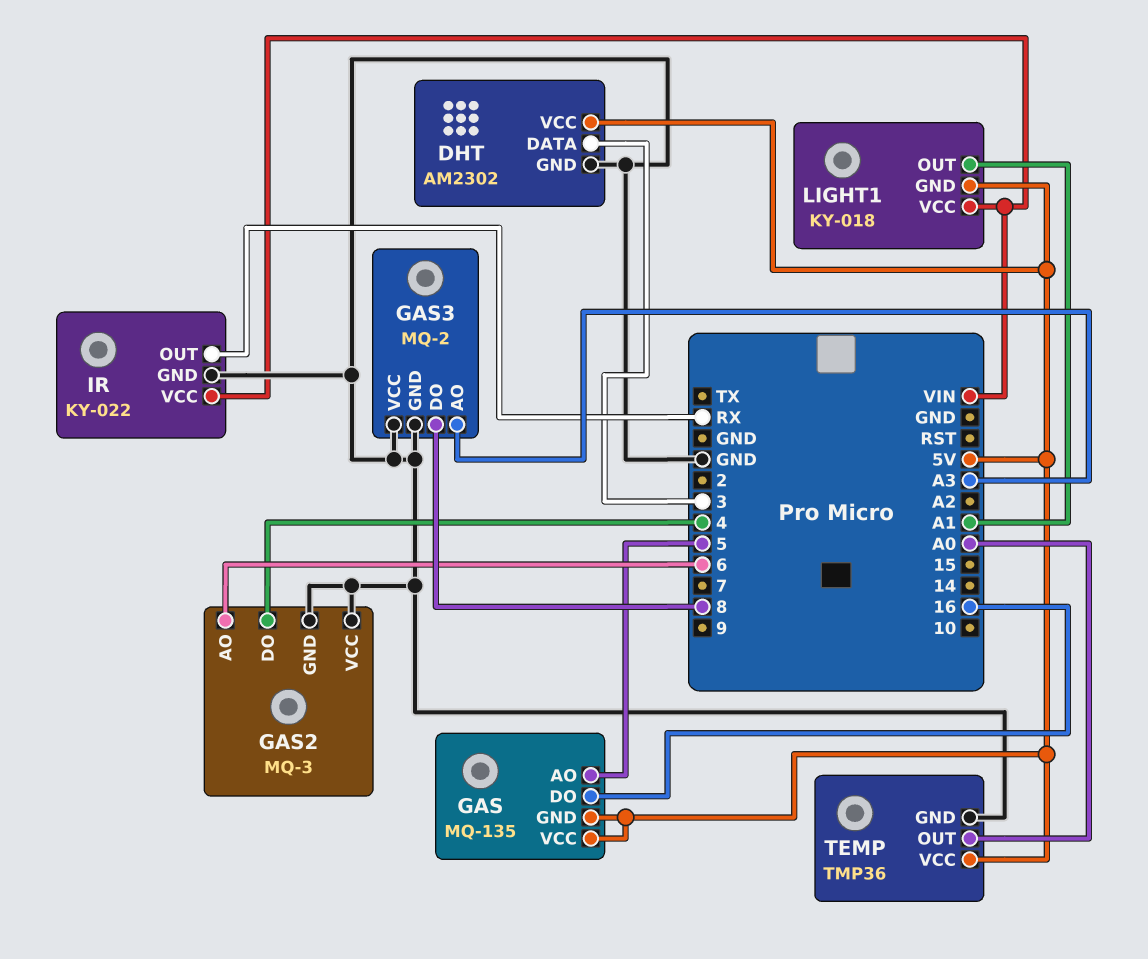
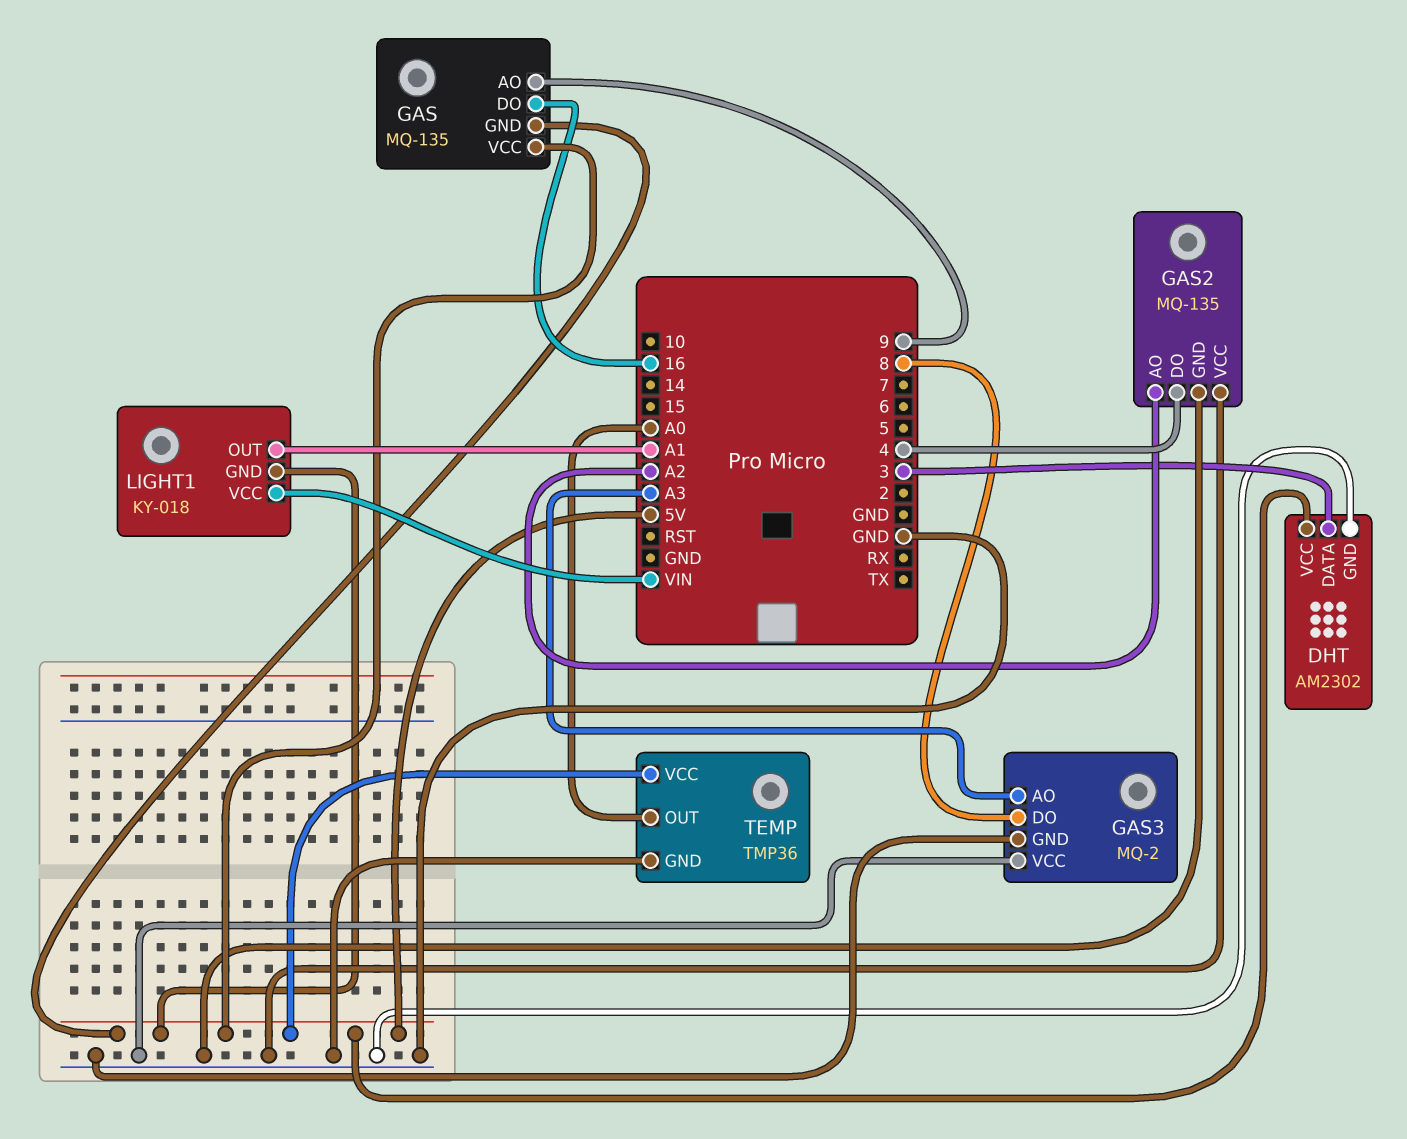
GAS pin AO: 5 -> 9
GAS2: MQ-3 -> MQ-135
GAS2 pin AO: 6 -> A2
IR: KY-022 -> none
IR pin GND: GND -> none
IR pin OUT: RX -> none
IR pin VCC: VIN -> none

